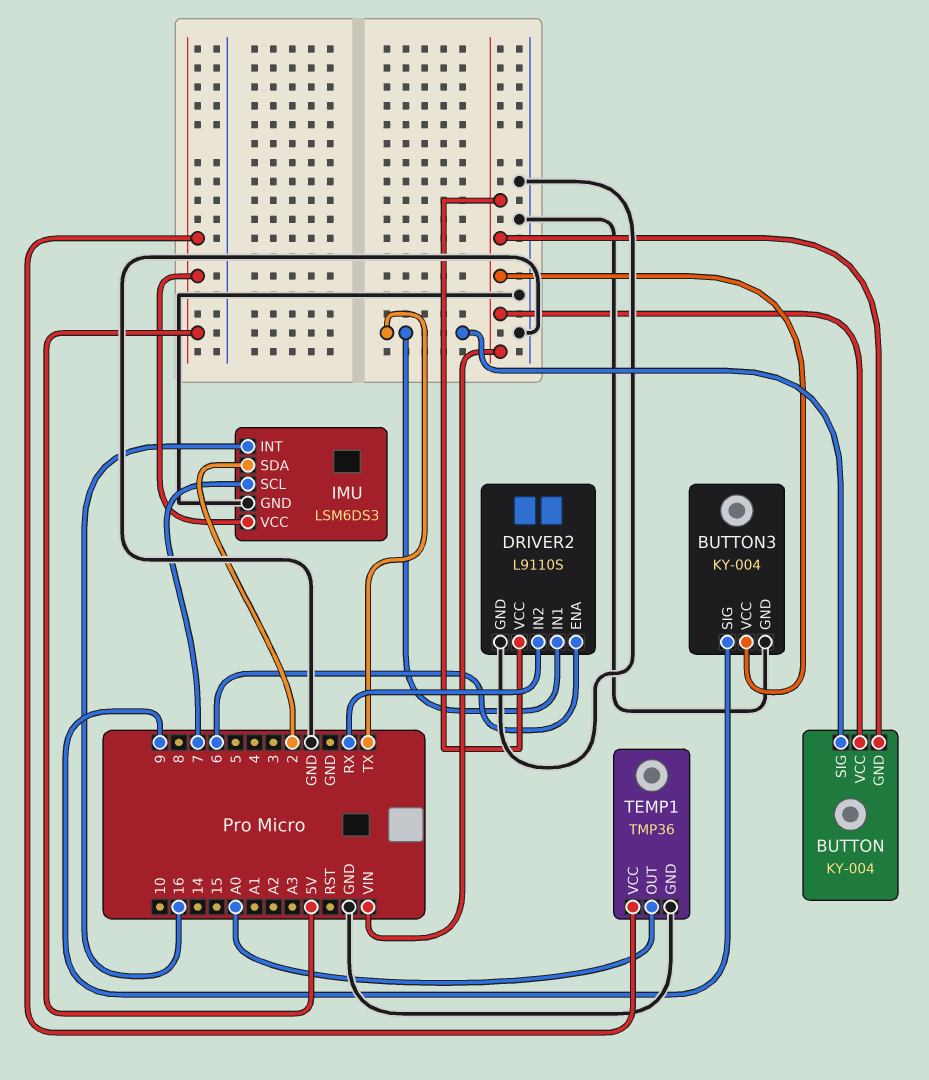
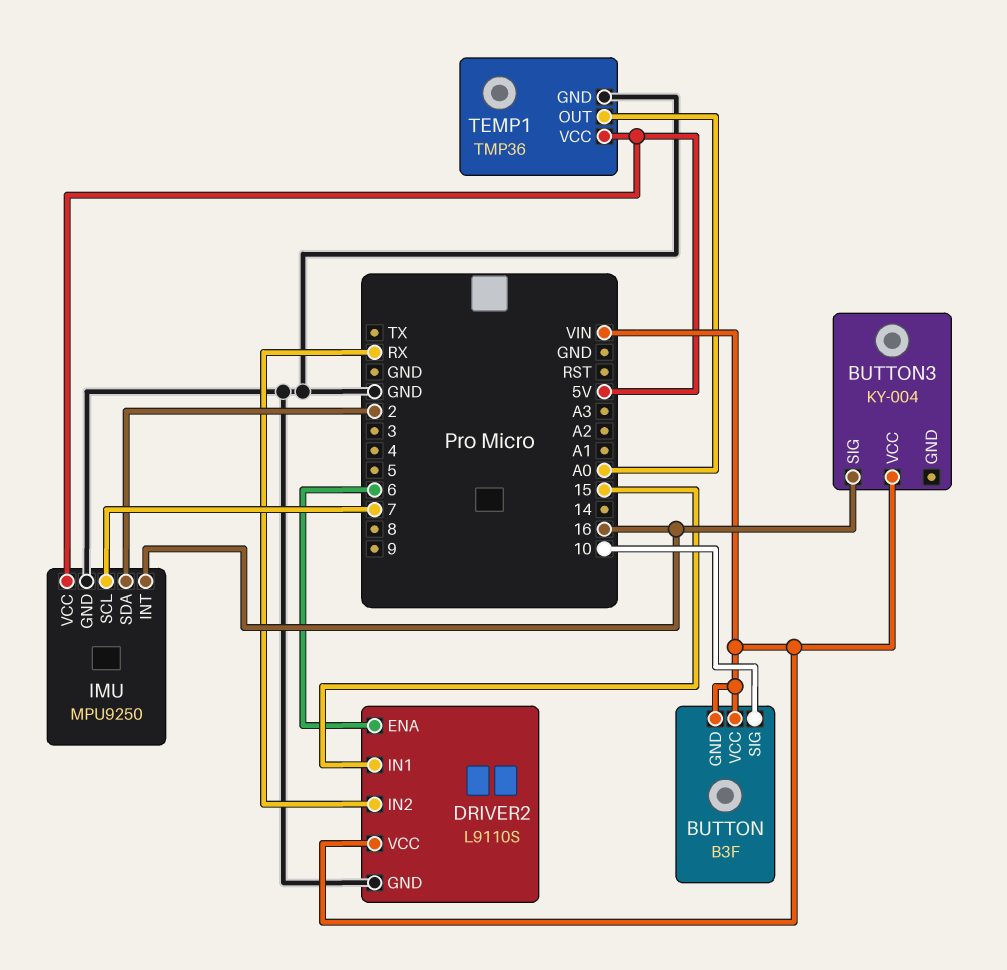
BUTTON: KY-004 -> B3F
BUTTON pin SIG: TX -> 10
BUTTON3 pin GND: GND -> none
BUTTON3 pin SIG: 9 -> 16
DRIVER2 pin IN1: TX -> 15
IMU: LSM6DS3 -> MPU9250

